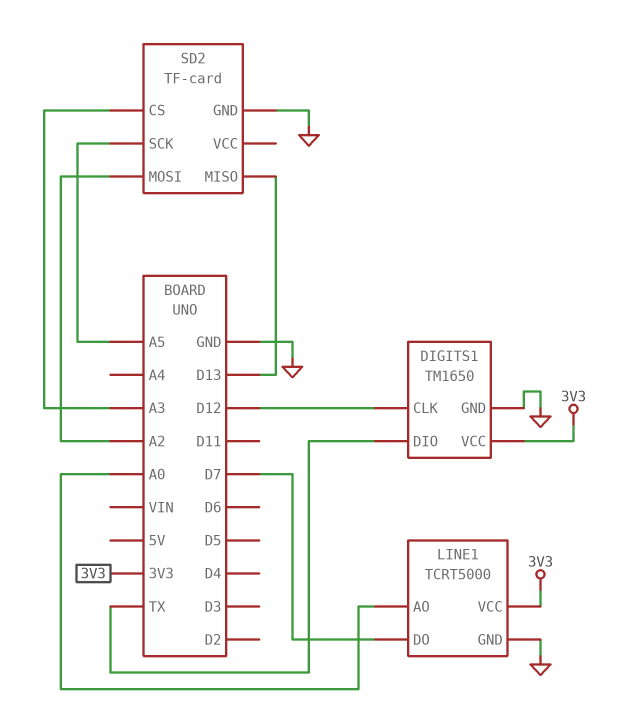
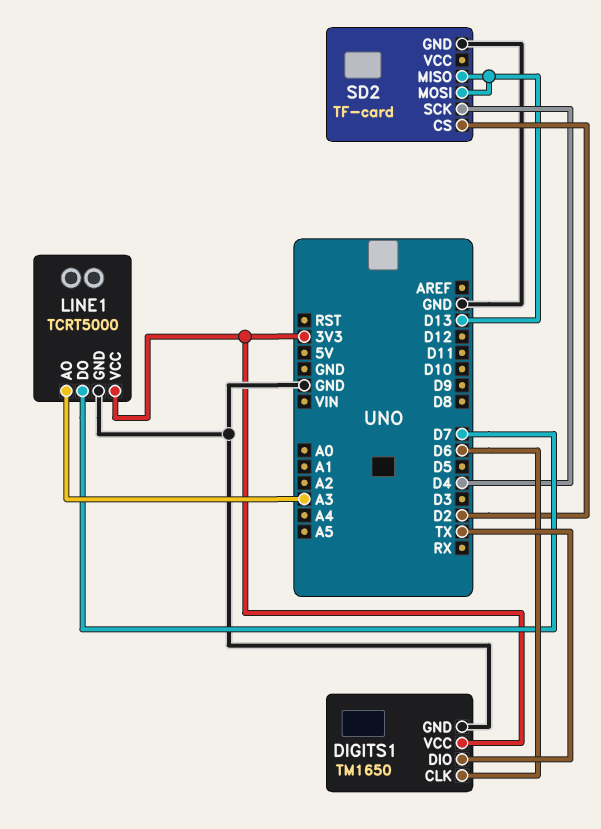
DIGITS1 pin CLK: D12 -> D6
LINE1 pin AO: A0 -> A3
SD2 pin CS: A3 -> D2
SD2 pin MOSI: A2 -> D13
SD2 pin SCK: A5 -> D4

